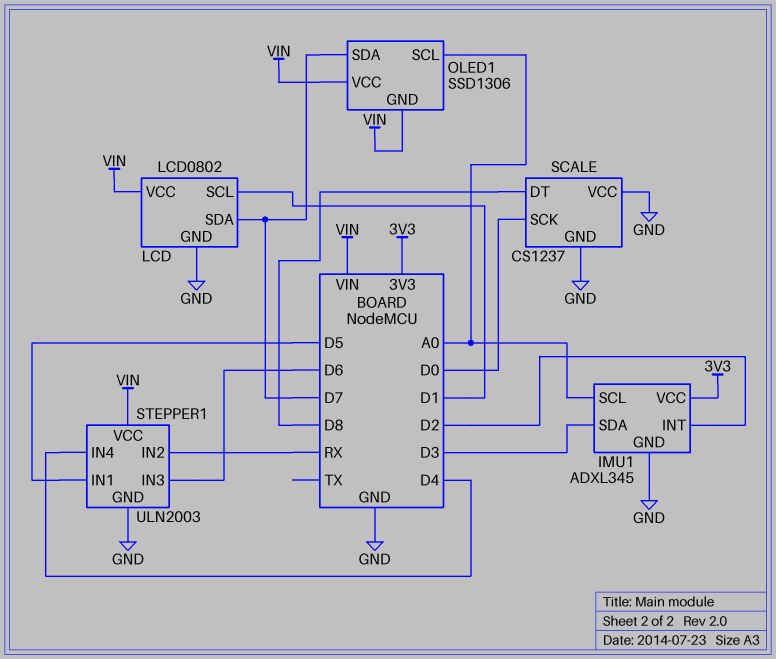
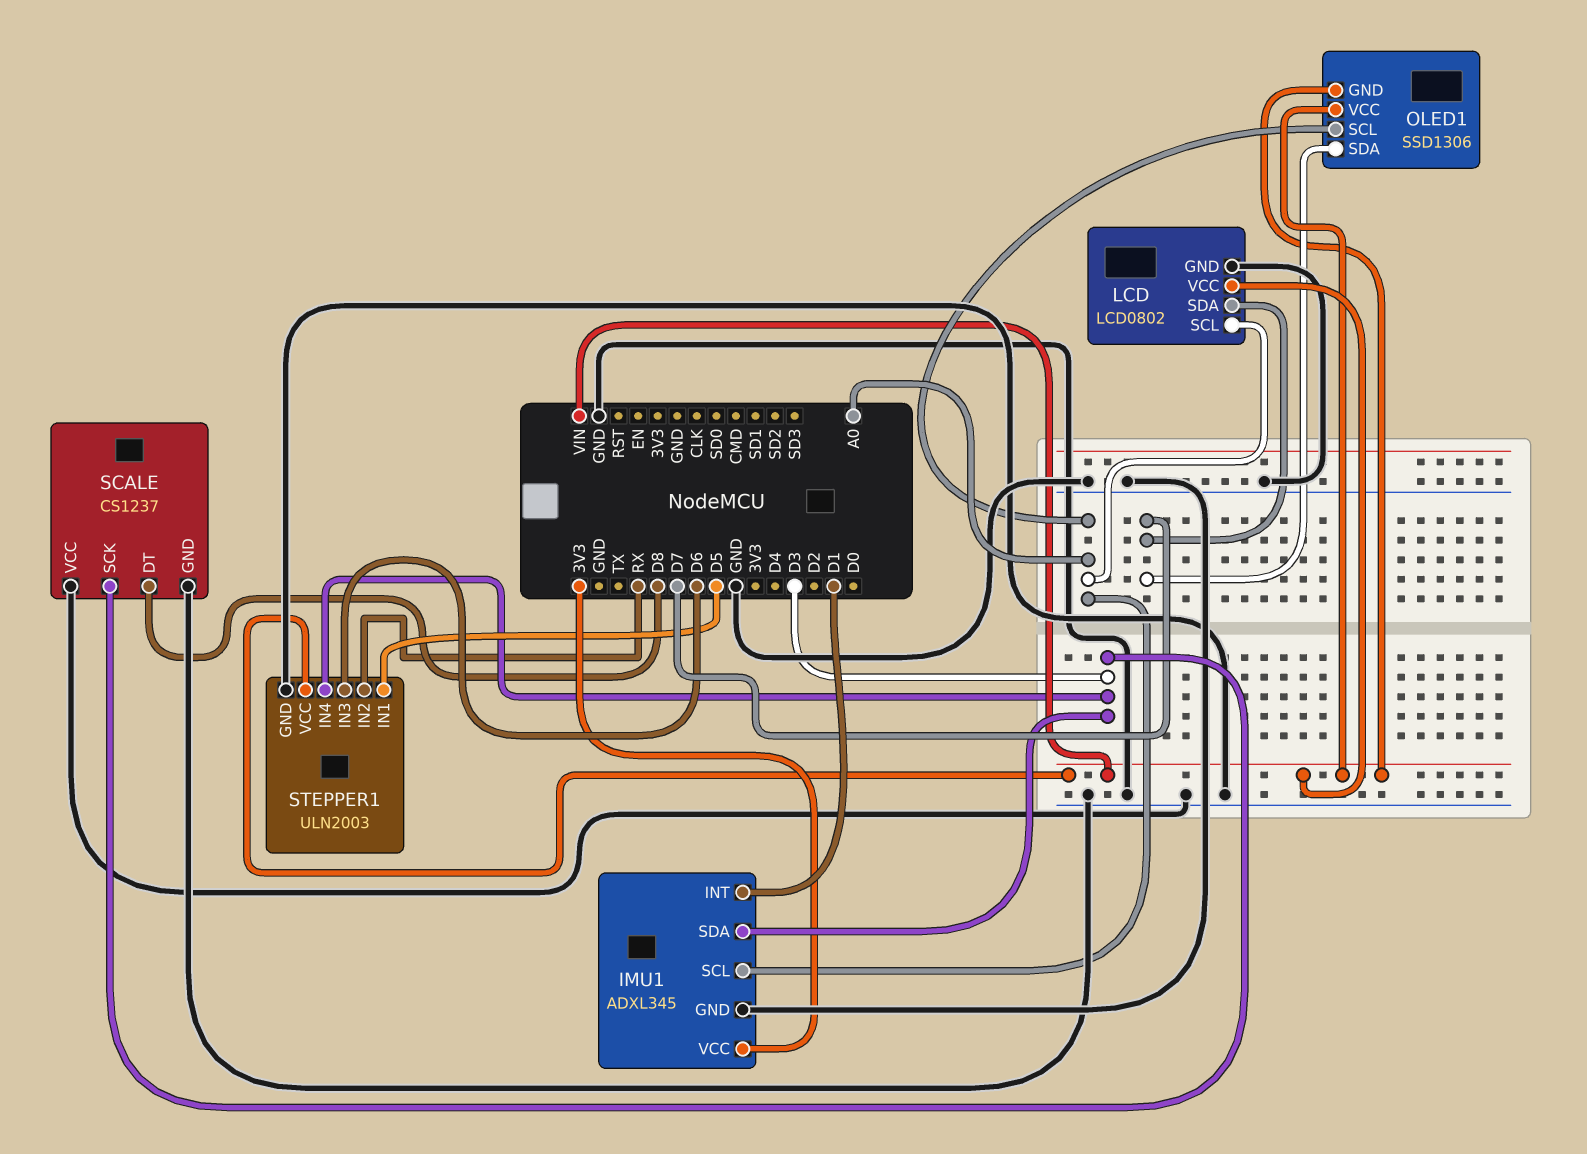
IMU1 pin INT: D2 -> D1
LCD pin SCL: D1 -> A0
SCALE pin SCK: D0 -> D3
STEPPER1 pin IN4: D4 -> D3

